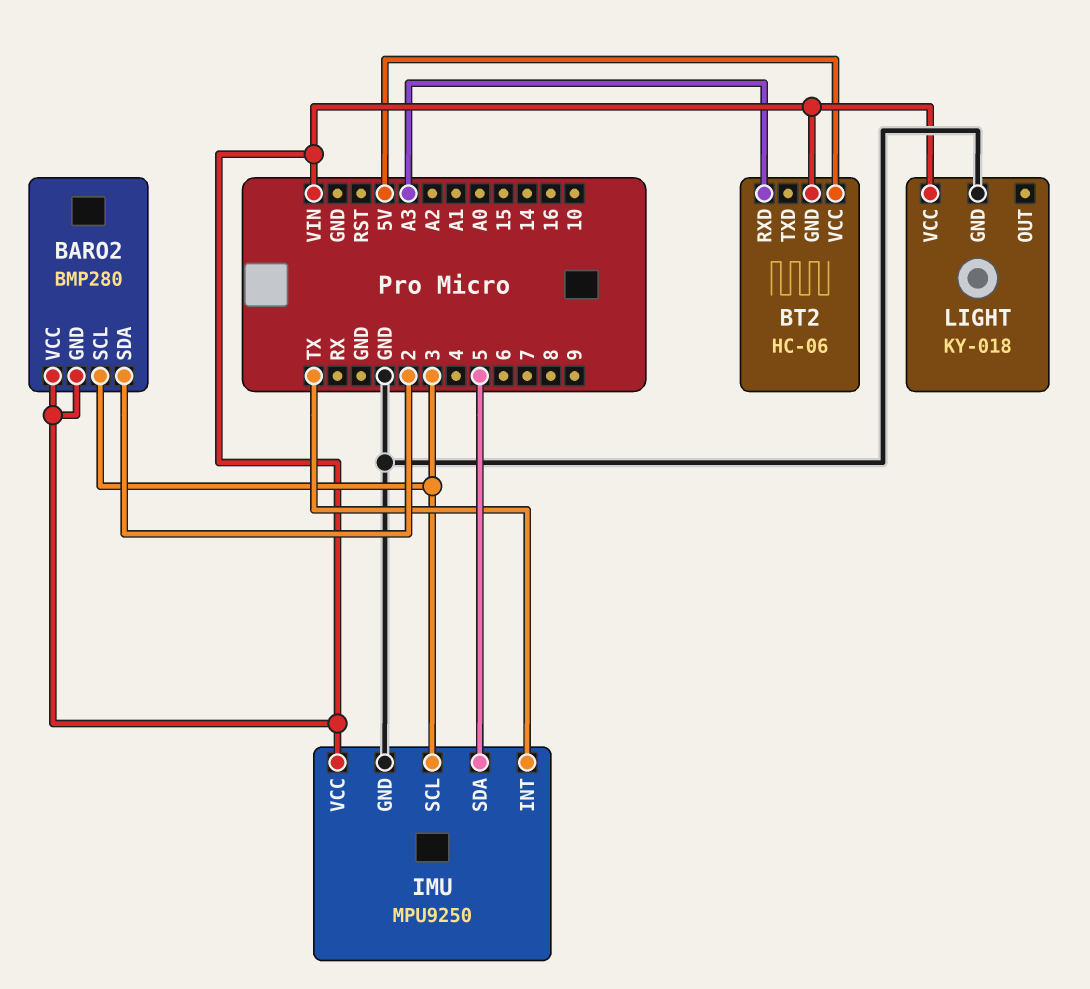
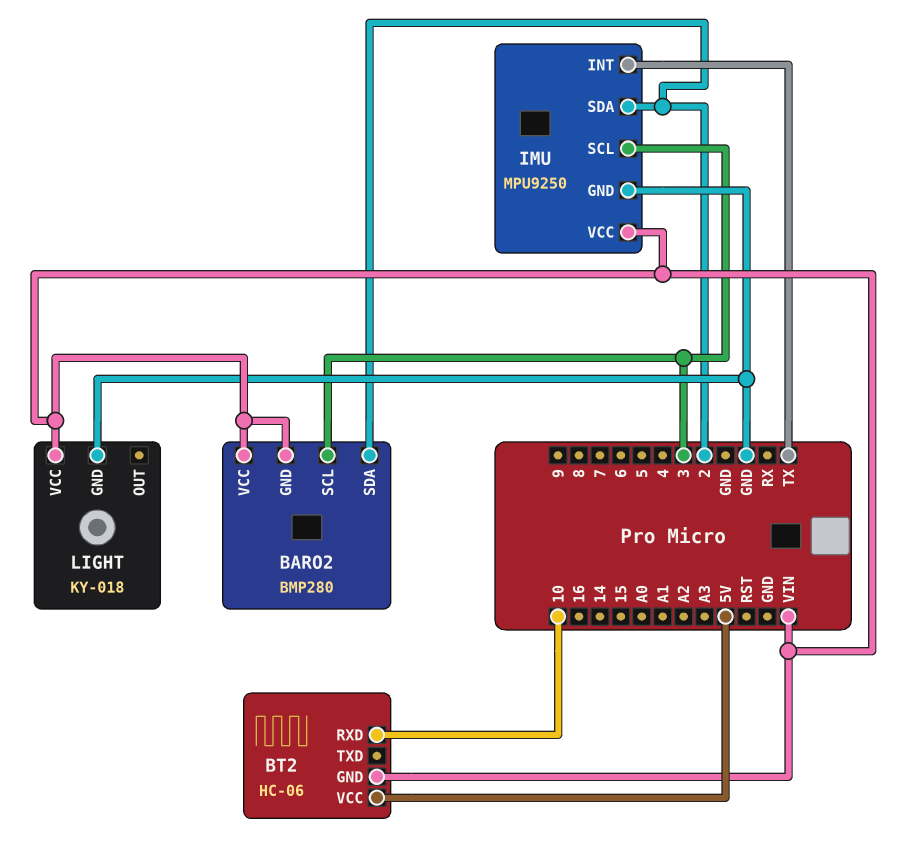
BT2 pin RXD: A3 -> 10
IMU pin SDA: 5 -> 2

